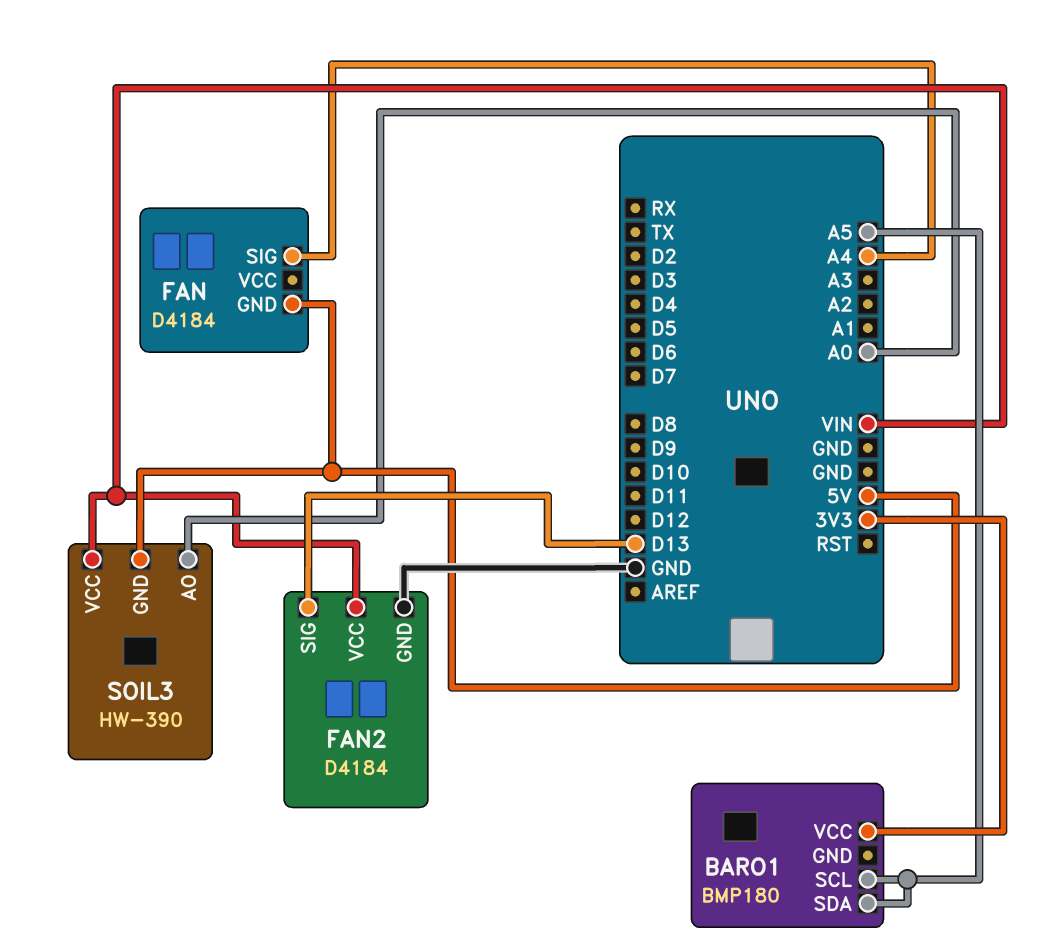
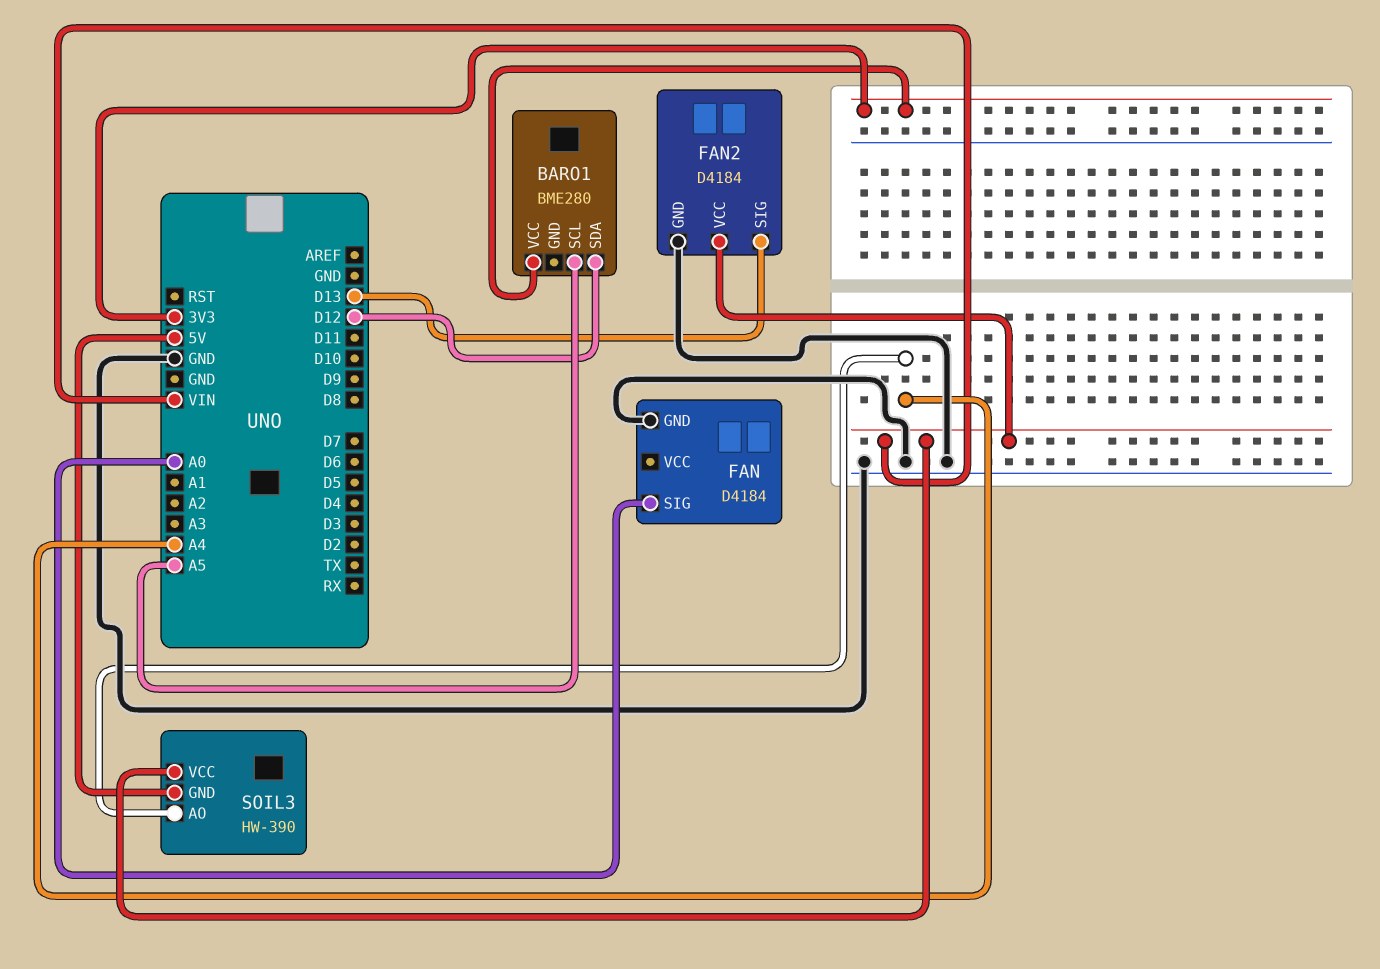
BARO1: BMP180 -> BME280
BARO1 pin SDA: A5 -> D12
FAN pin GND: 5V -> GND
FAN pin SIG: A4 -> A0
SOIL3 pin AO: A0 -> A4

